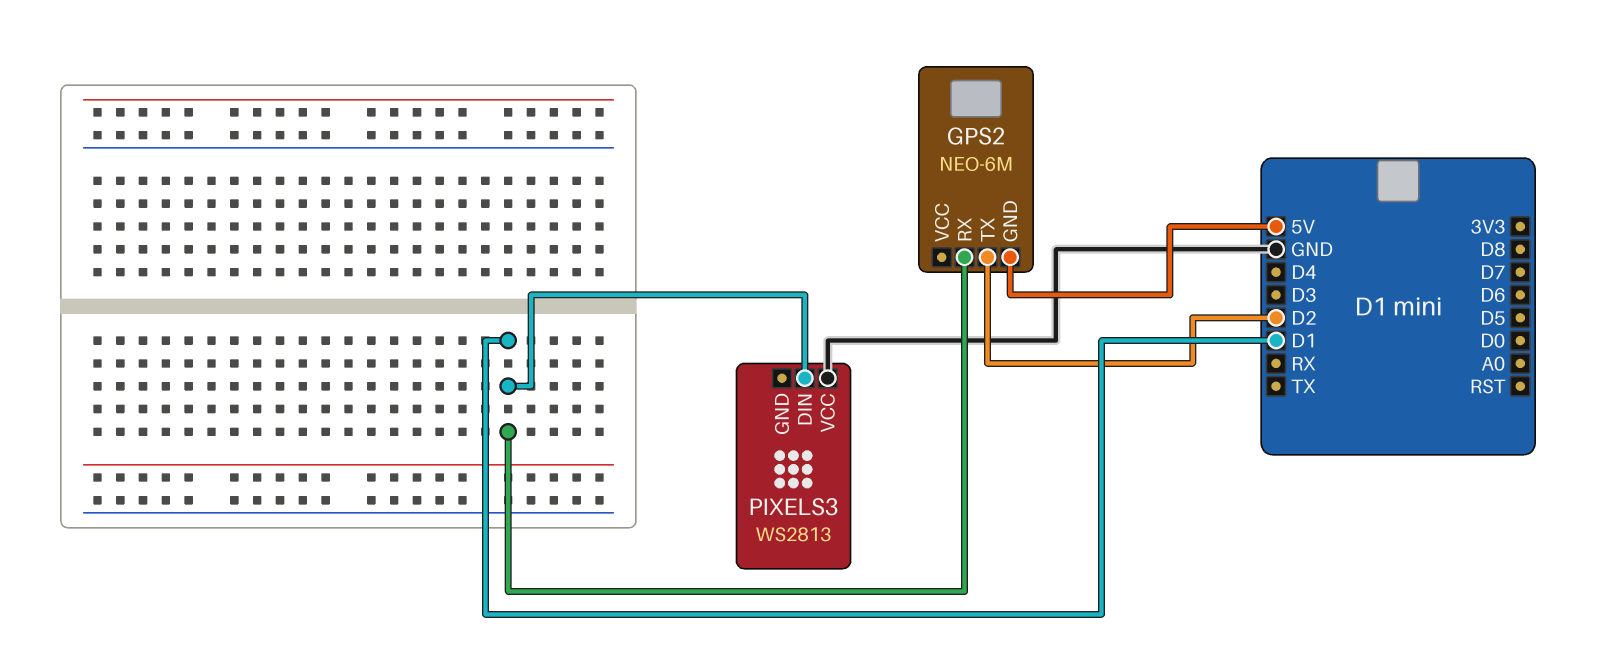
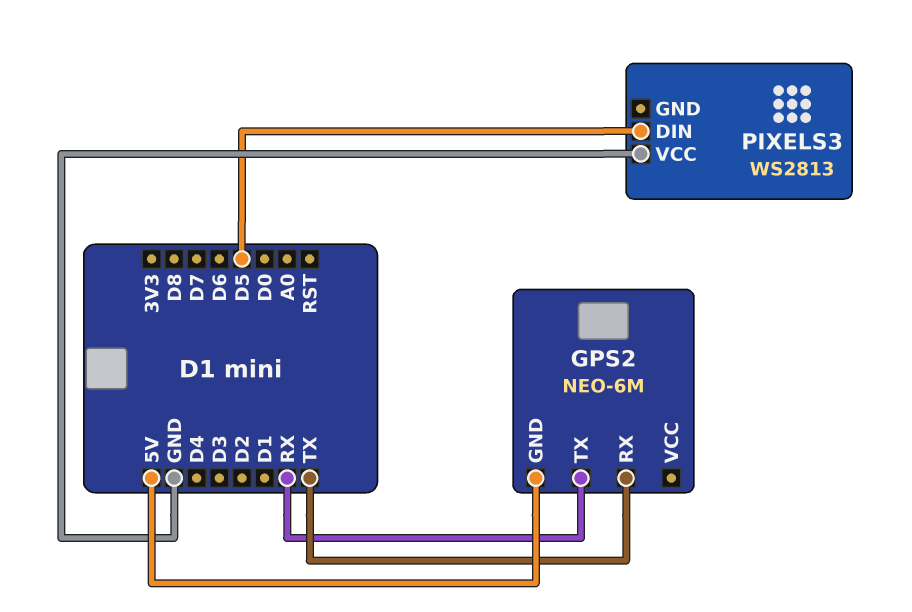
GPS2 pin RX: D1 -> TX
GPS2 pin TX: D2 -> RX
PIXELS3 pin DIN: D1 -> D5

